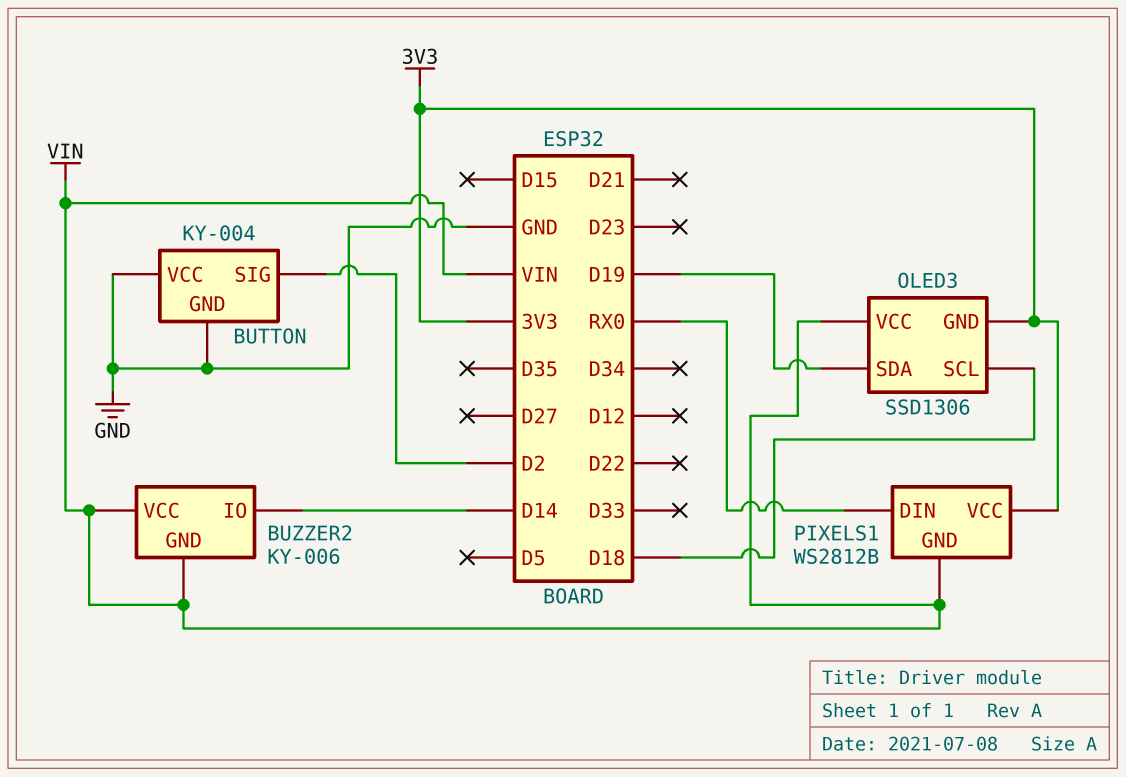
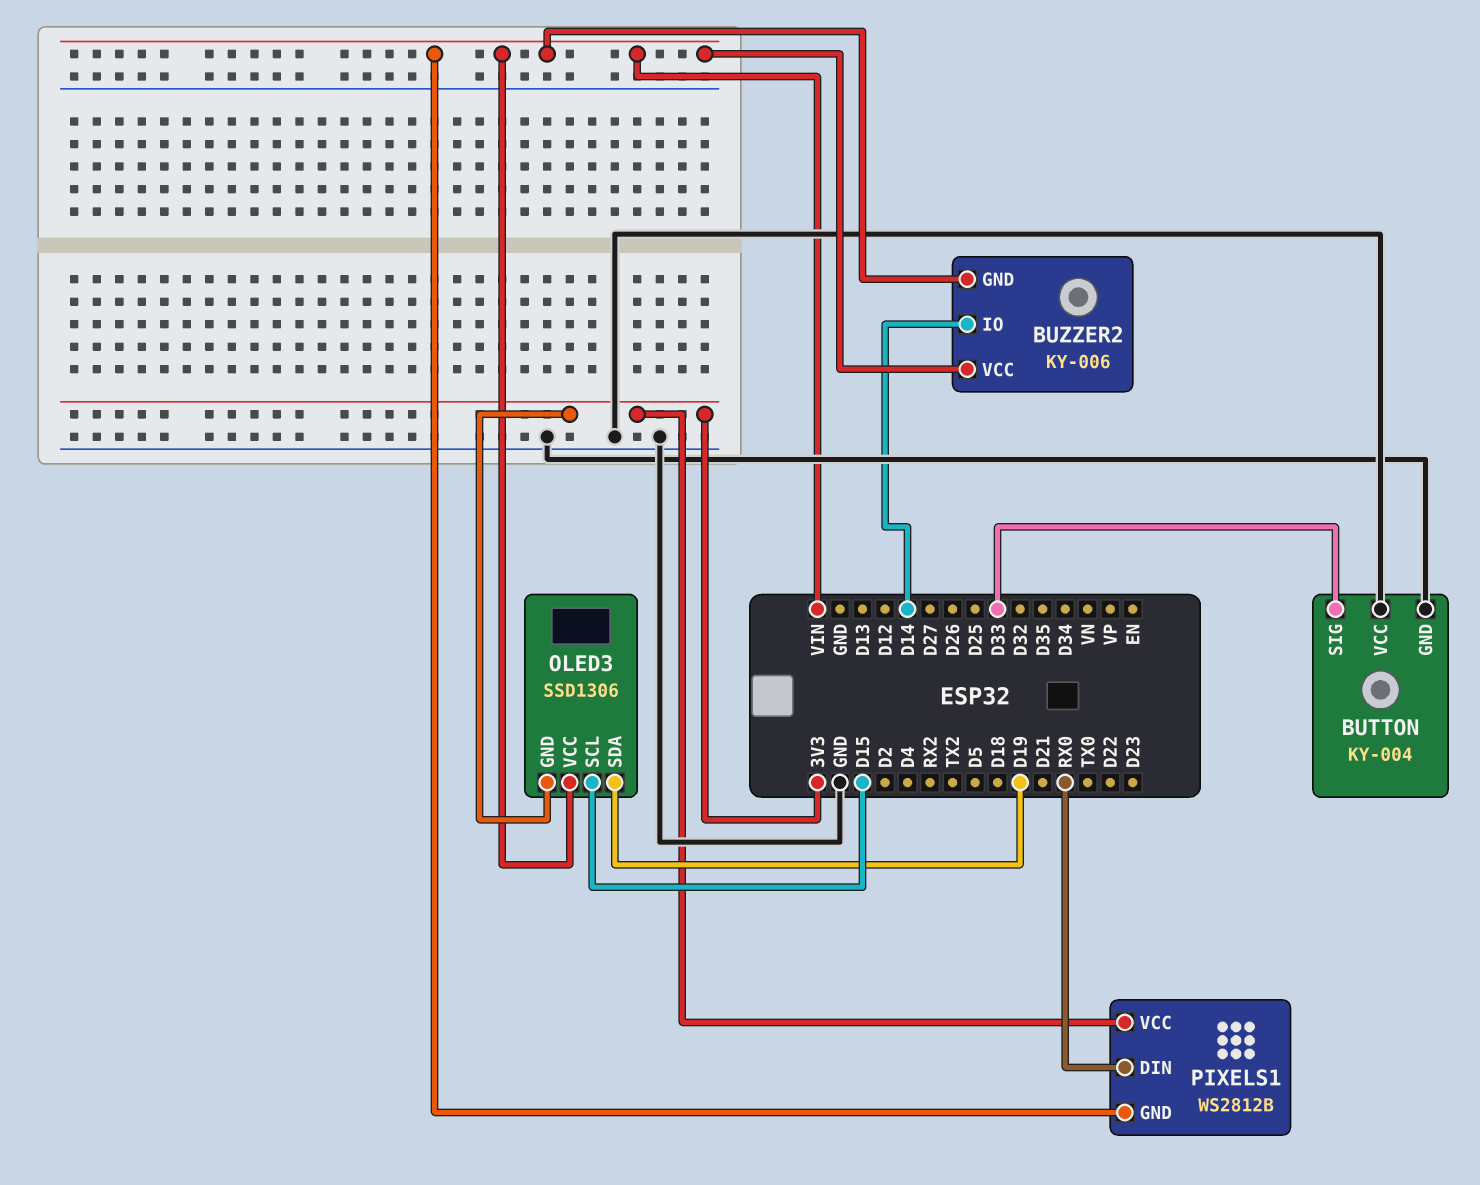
BUTTON pin SIG: D2 -> D33
OLED3 pin SCL: D18 -> D15

